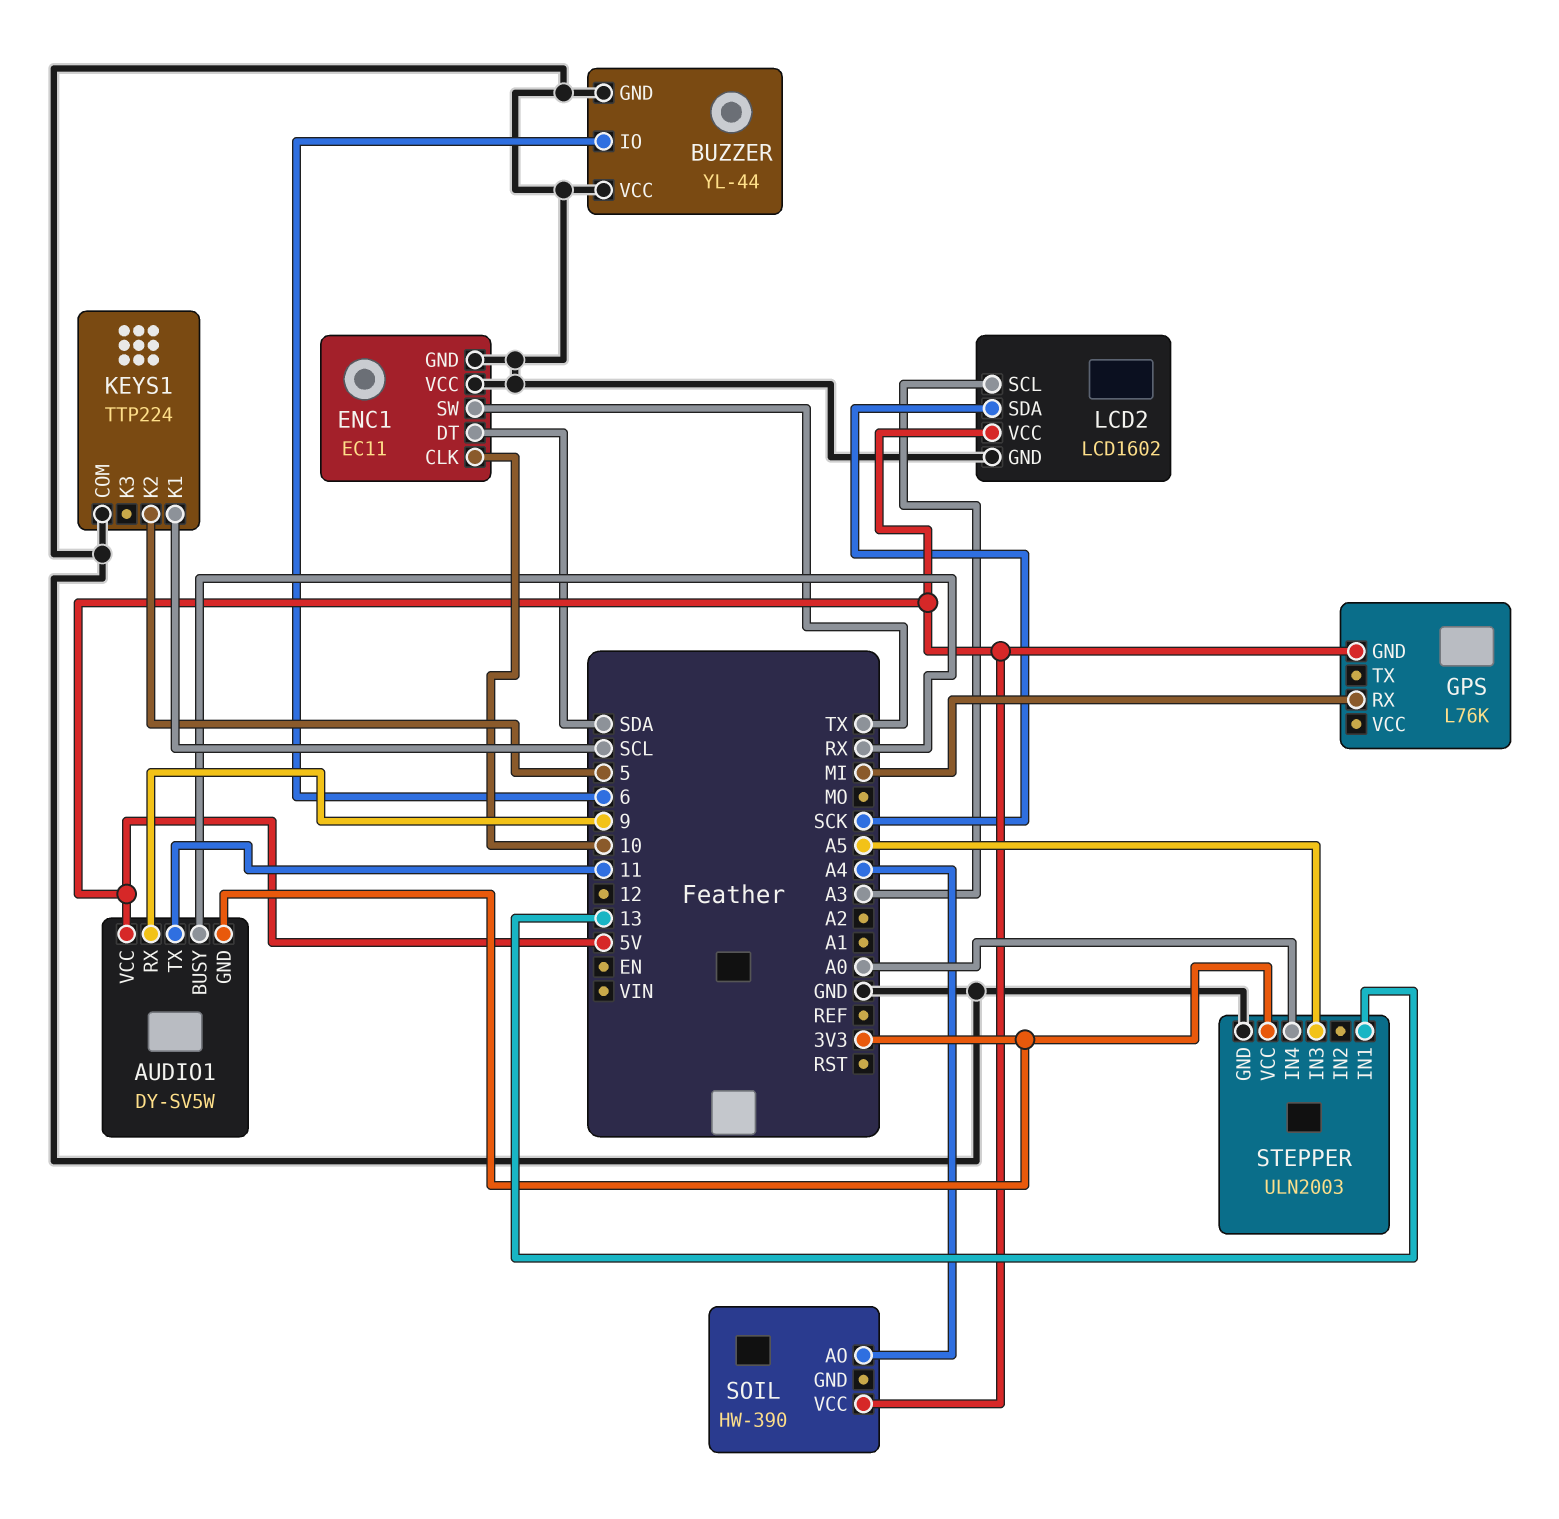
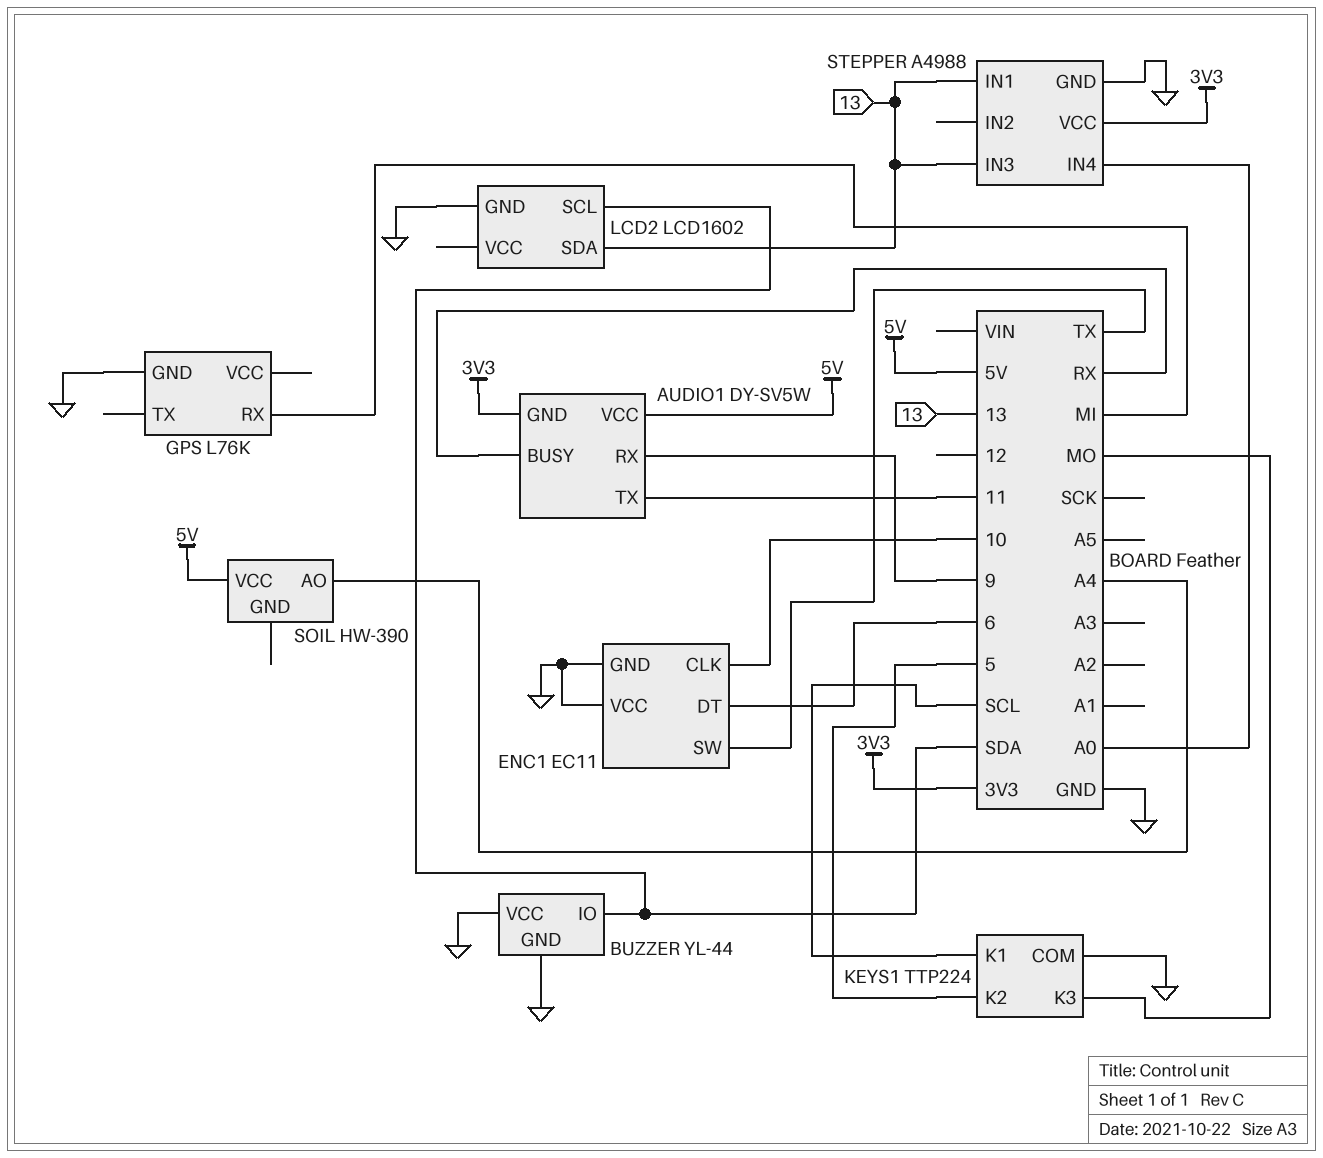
BUZZER pin IO: 6 -> SDA
ENC1 pin DT: SDA -> 6
GPS pin GND: 5V -> GND
KEYS1 pin K3: none -> MO
LCD2 pin SCL: A3 -> SDA
LCD2 pin SDA: SCK -> 13
LCD2 pin VCC: 5V -> none
STEPPER: ULN2003 -> A4988
STEPPER pin IN3: A5 -> 13

